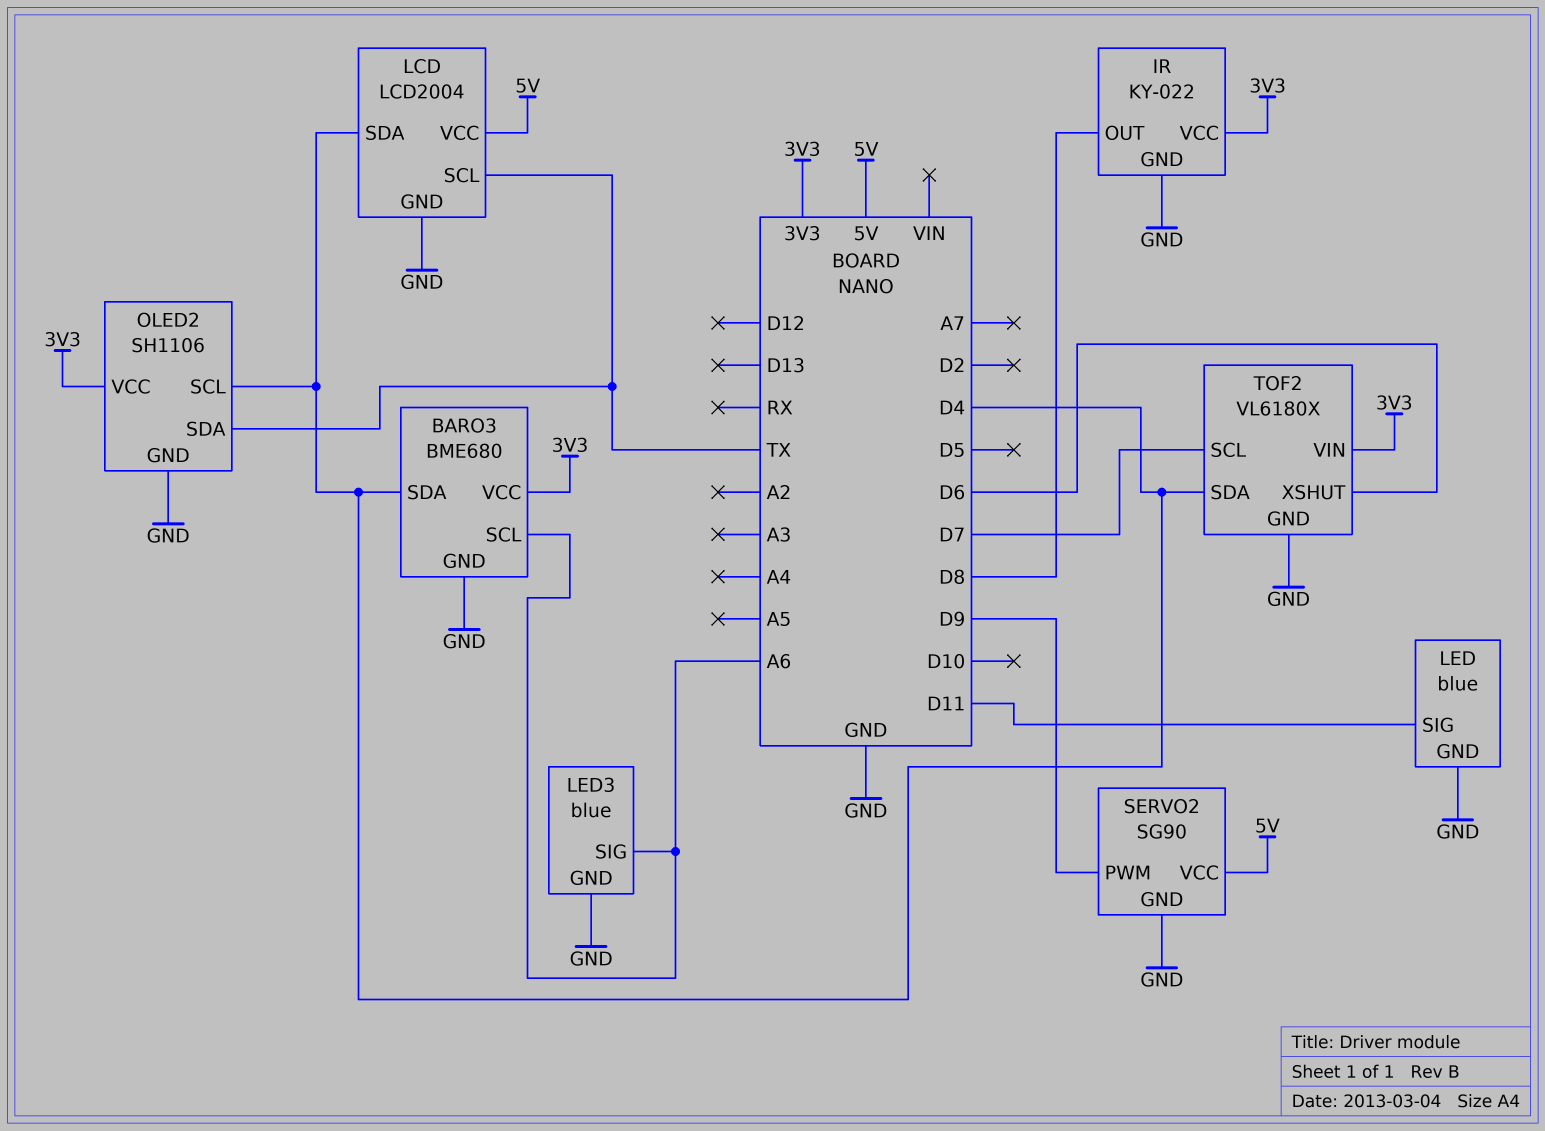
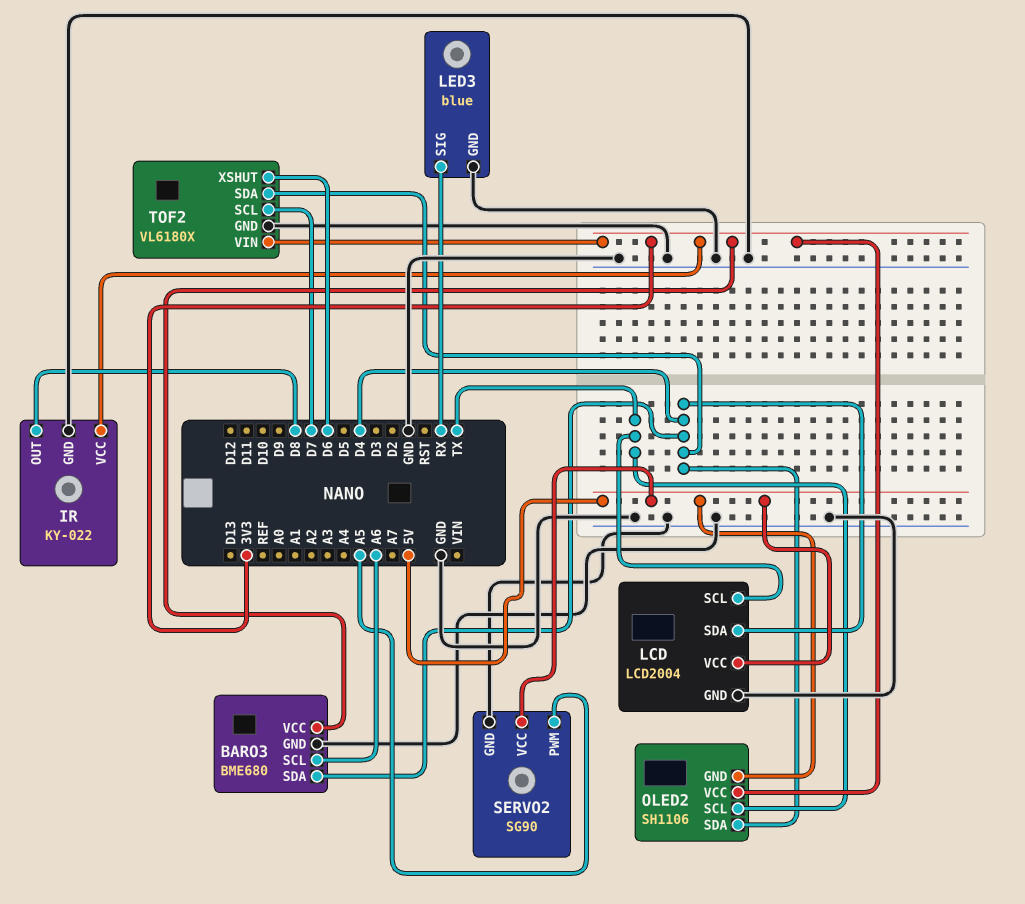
LED: blue -> none
LED pin GND: GND -> none
LED pin SIG: D11 -> none
LED3 pin SIG: A6 -> RX
OLED2 pin GND: GND -> 5V
OLED2 pin SCL: D4 -> TX
OLED2 pin SDA: TX -> D4
SERVO2 pin PWM: D9 -> A5

